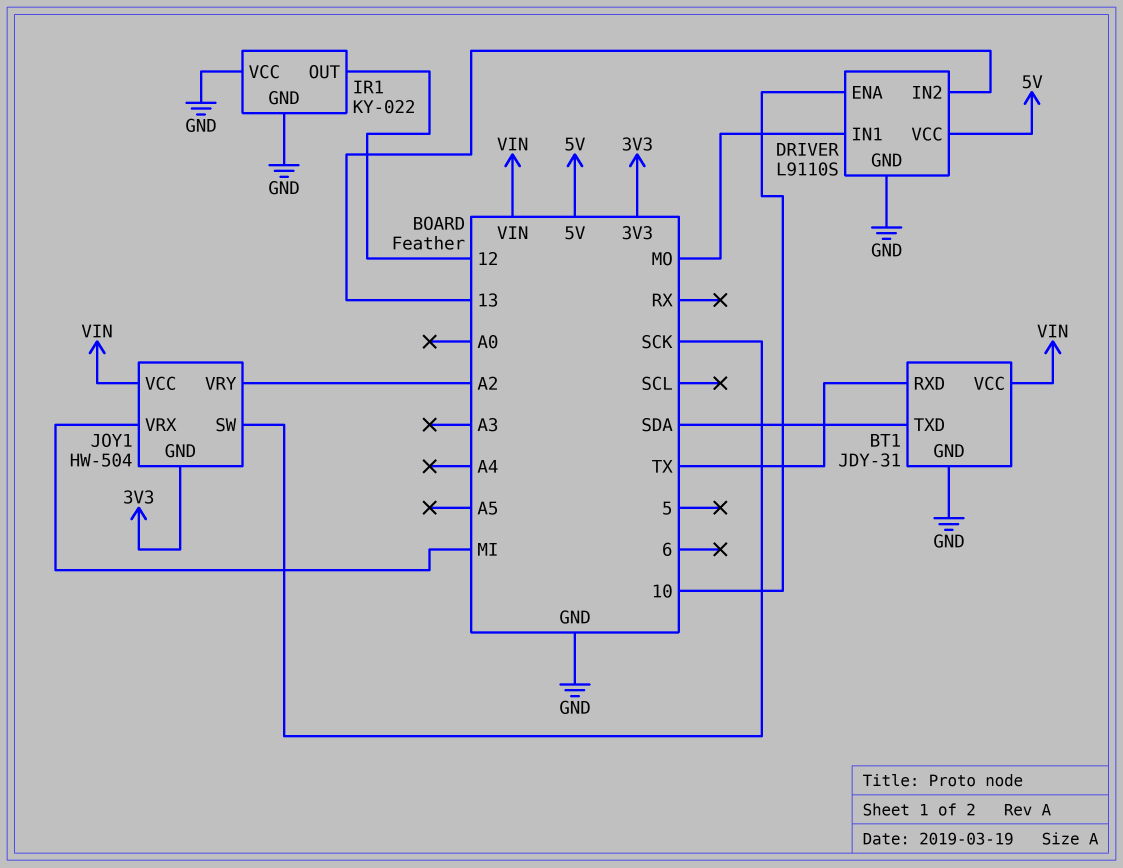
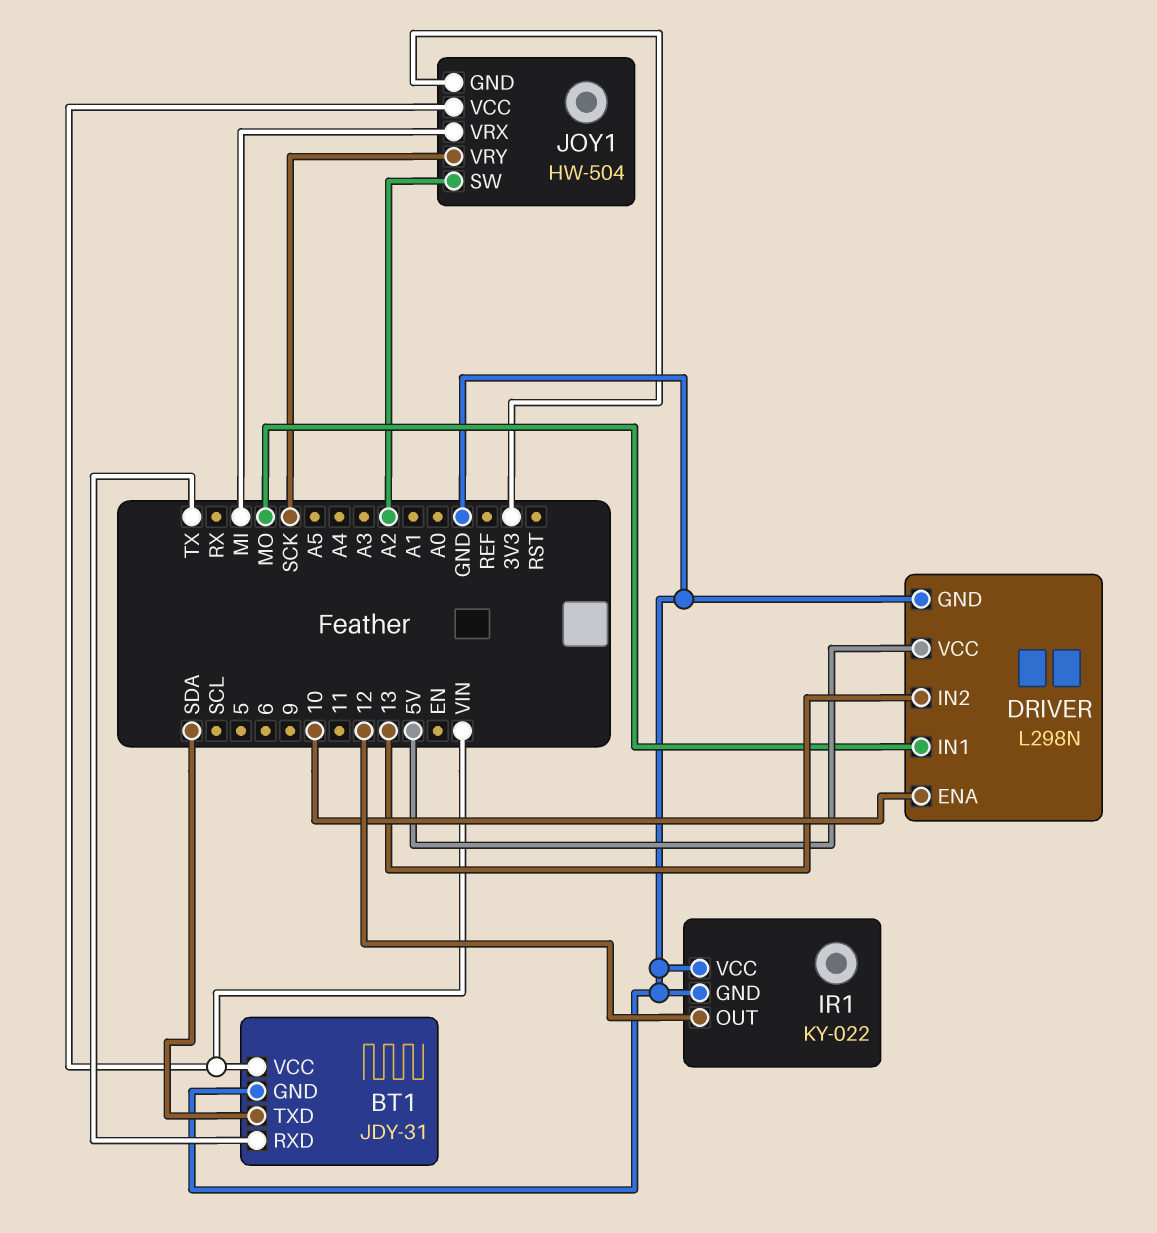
DRIVER: L9110S -> L298N
JOY1 pin SW: SCK -> A2
JOY1 pin VRY: A2 -> SCK

